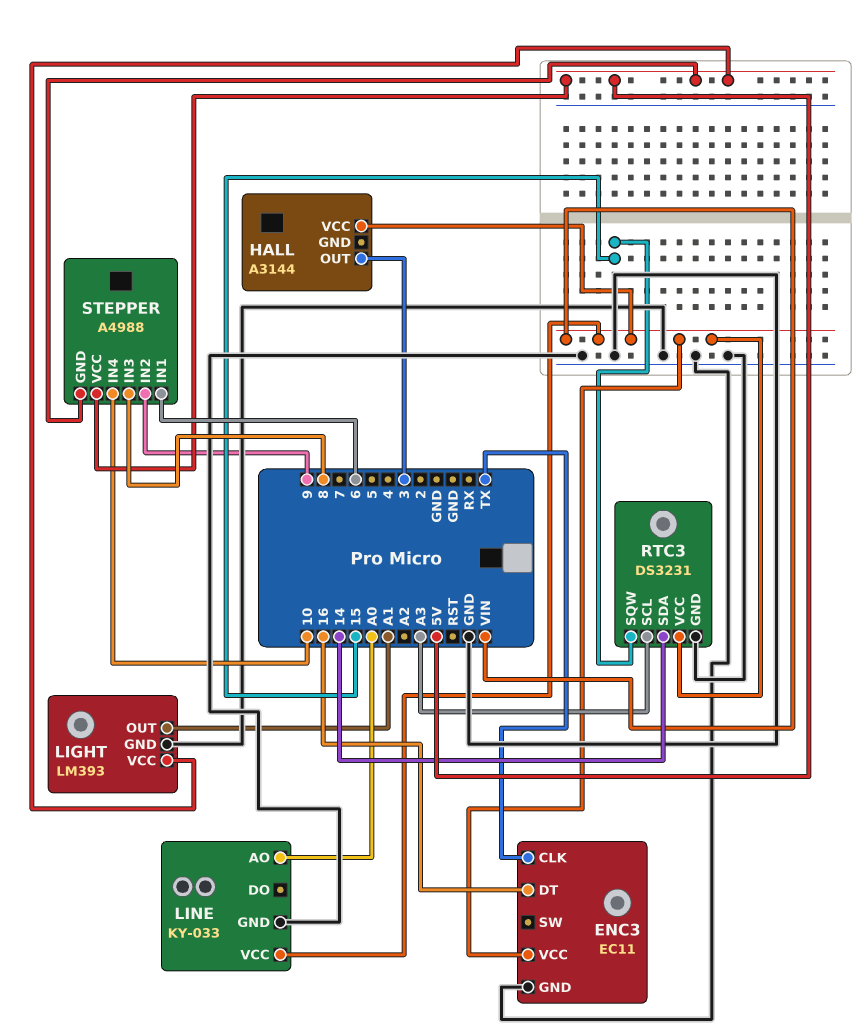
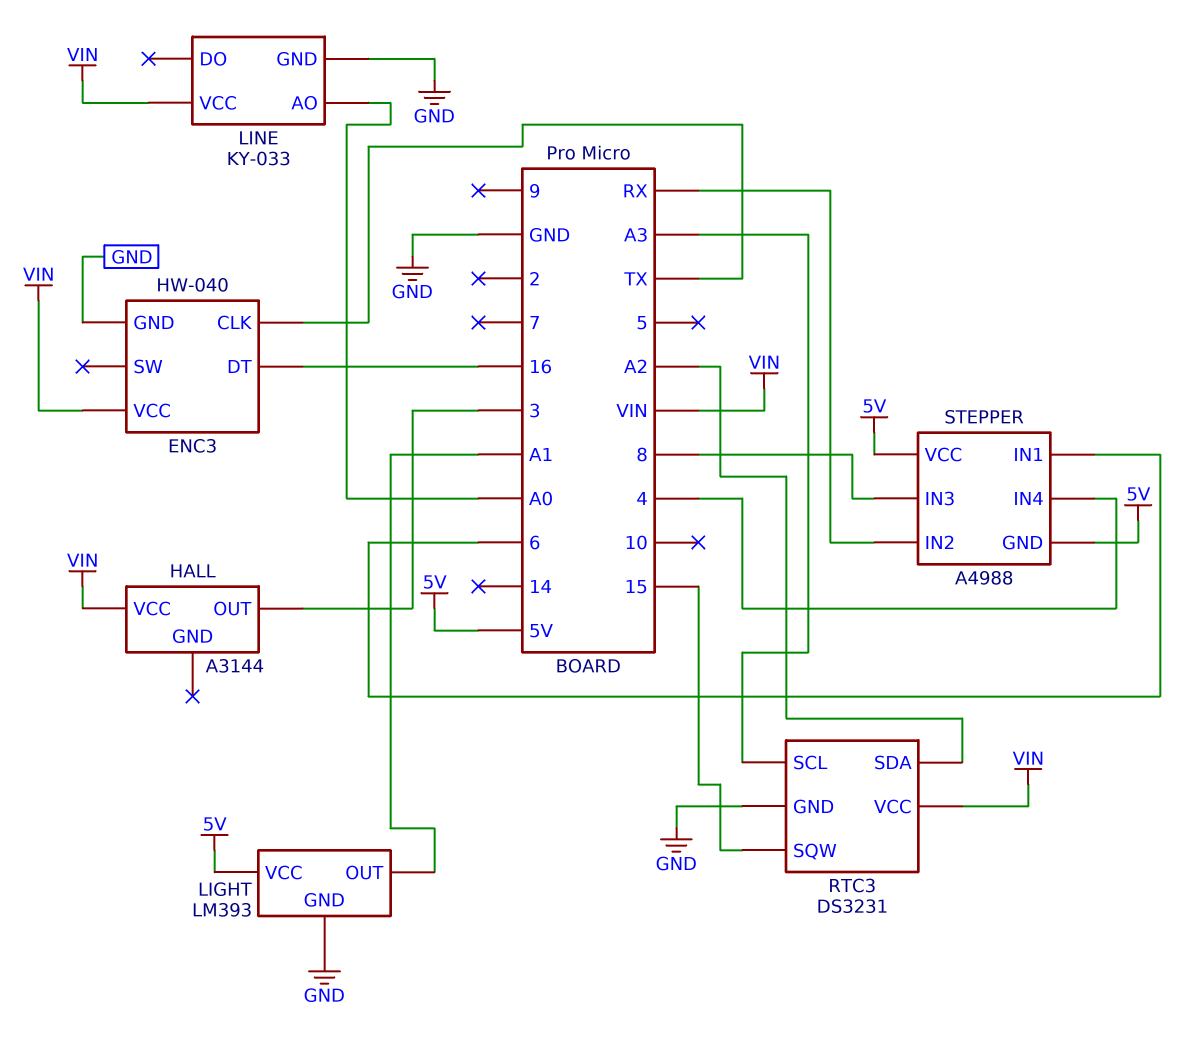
ENC3: EC11 -> HW-040
RTC3 pin SDA: 14 -> A2
STEPPER pin IN2: 9 -> RX
STEPPER pin IN4: 10 -> 4

